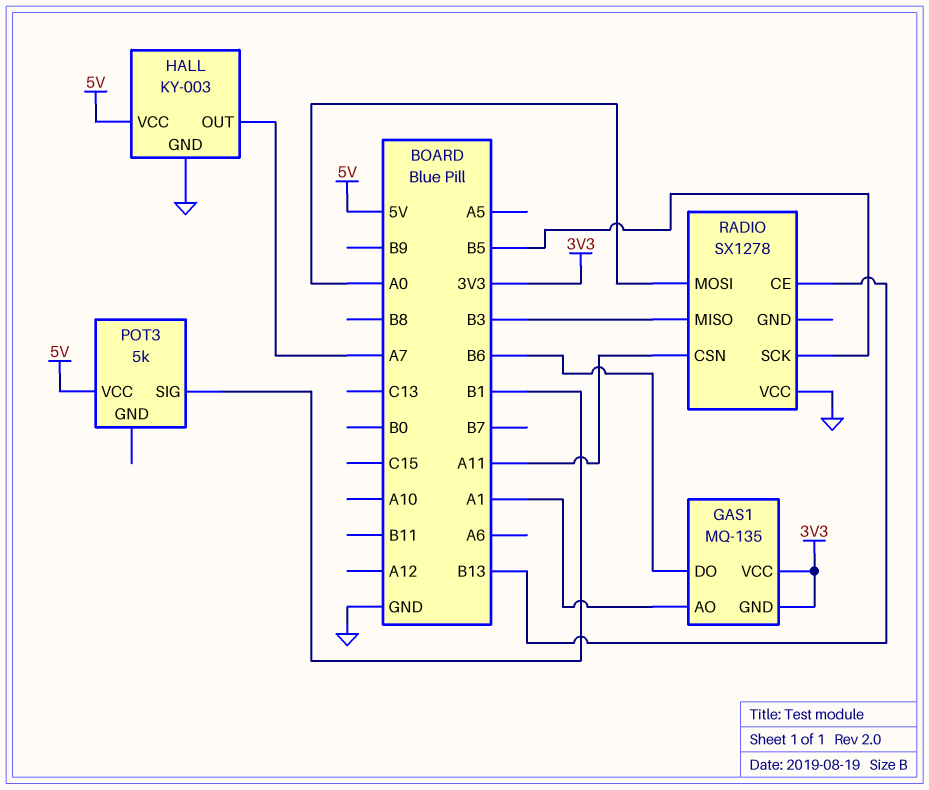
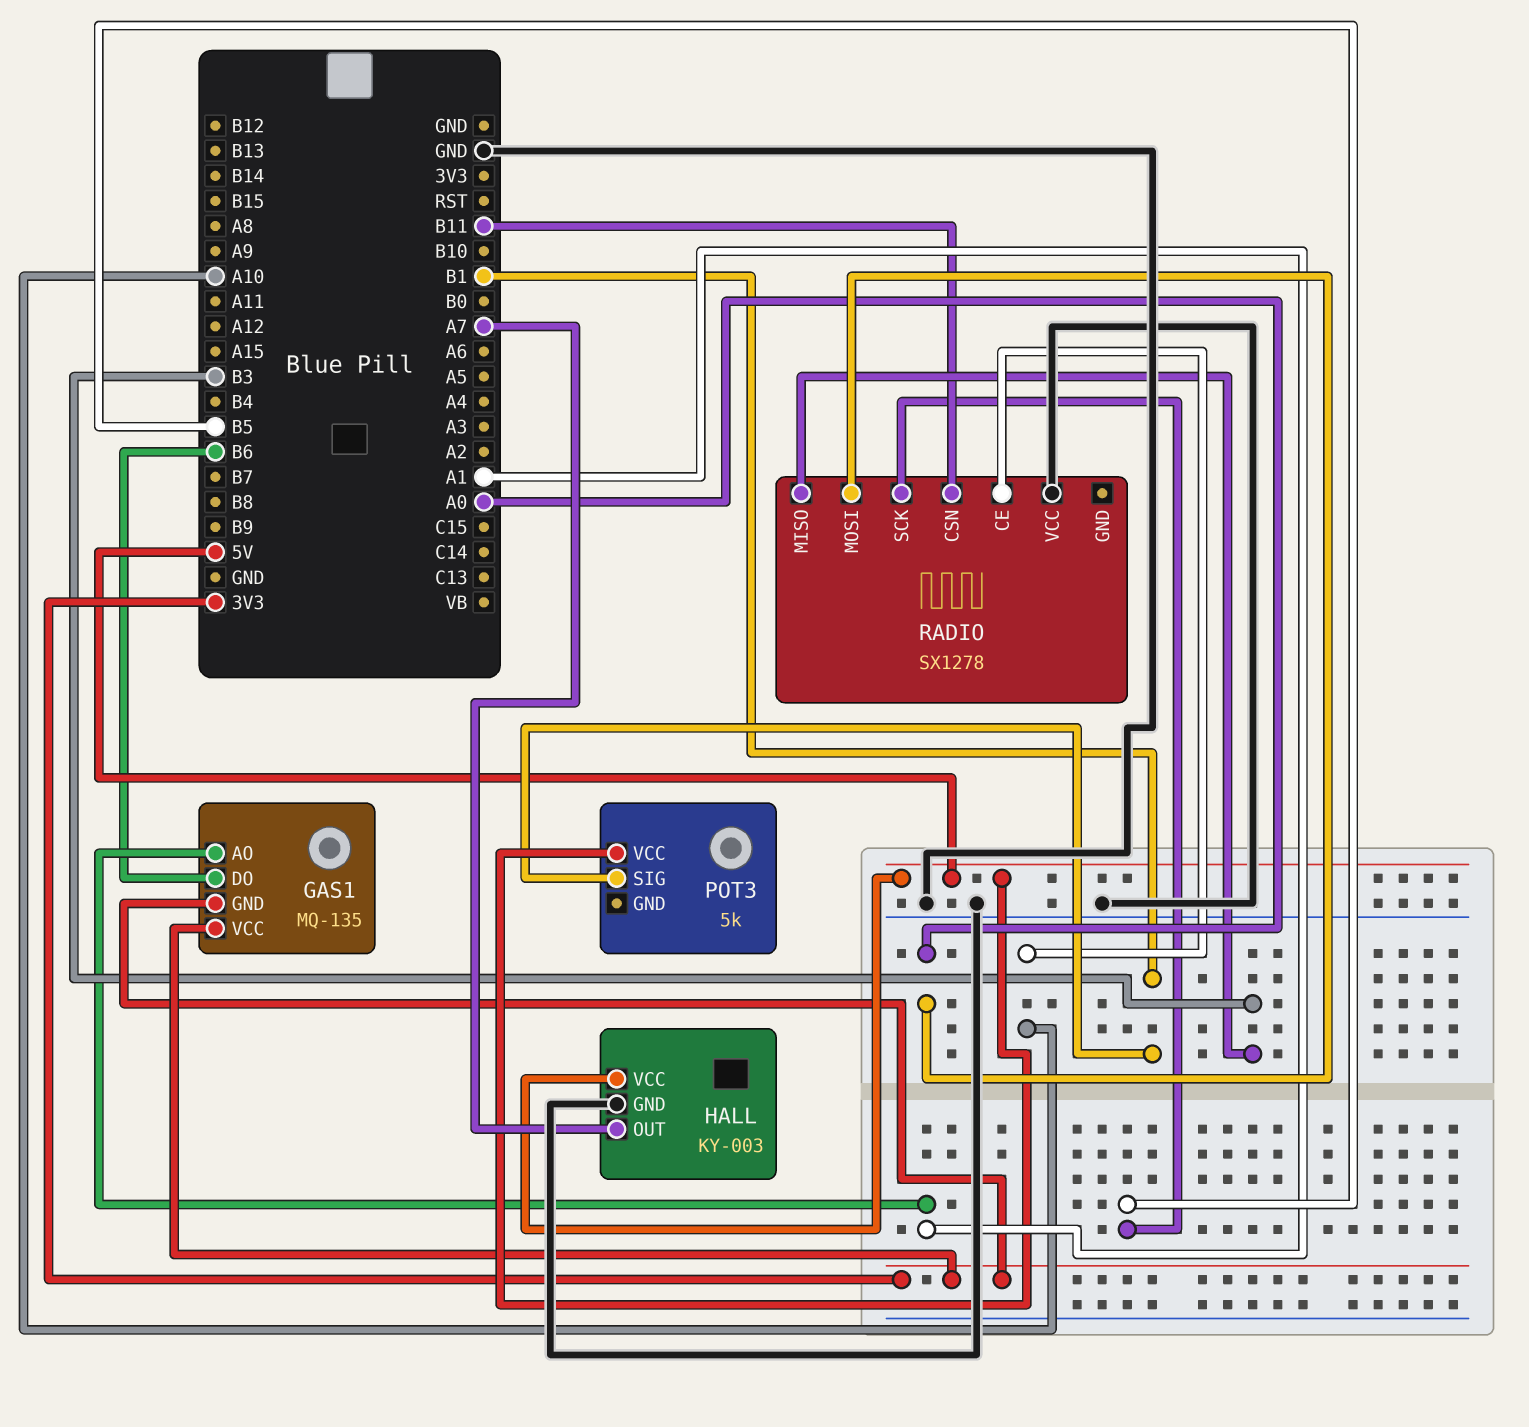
RADIO pin CE: B13 -> A10
RADIO pin CSN: A11 -> B11

